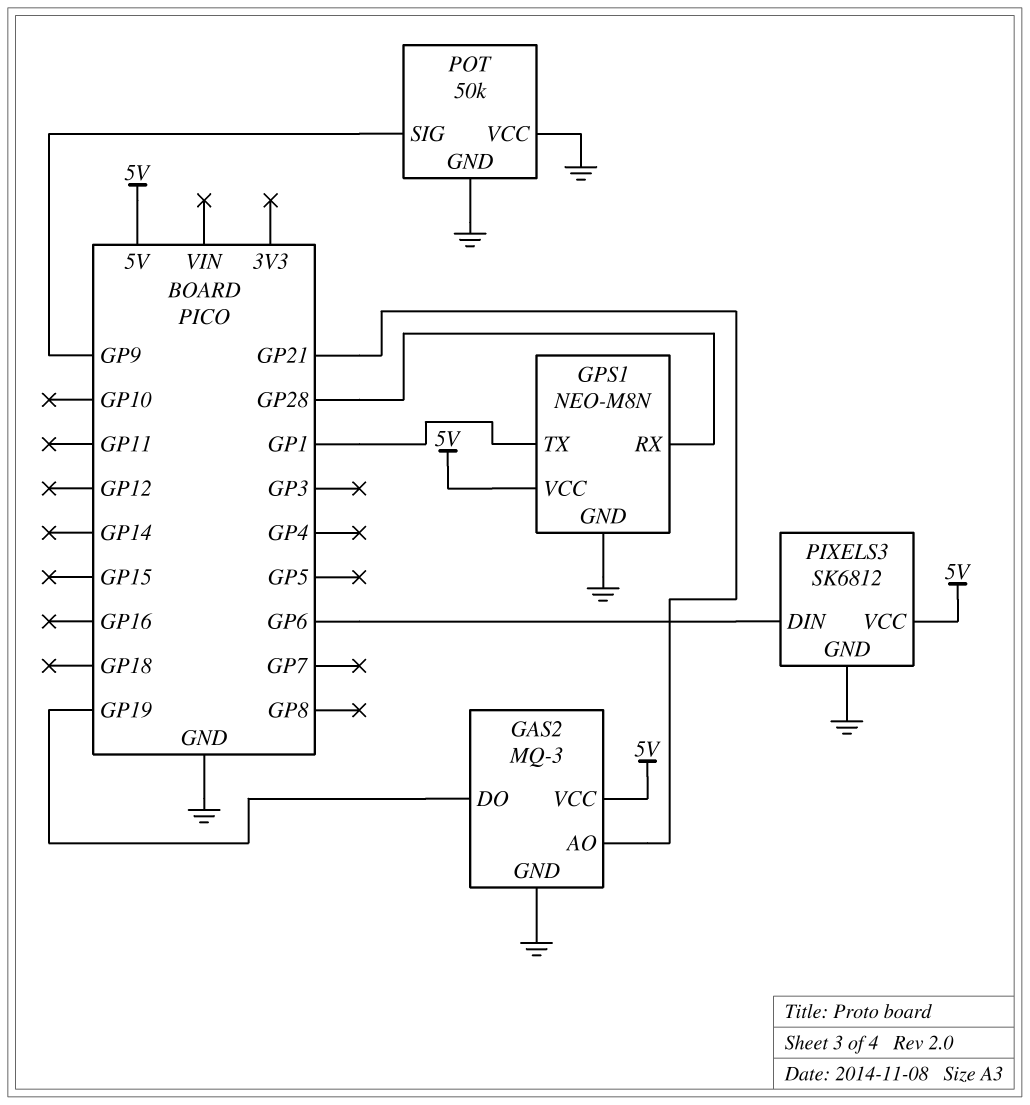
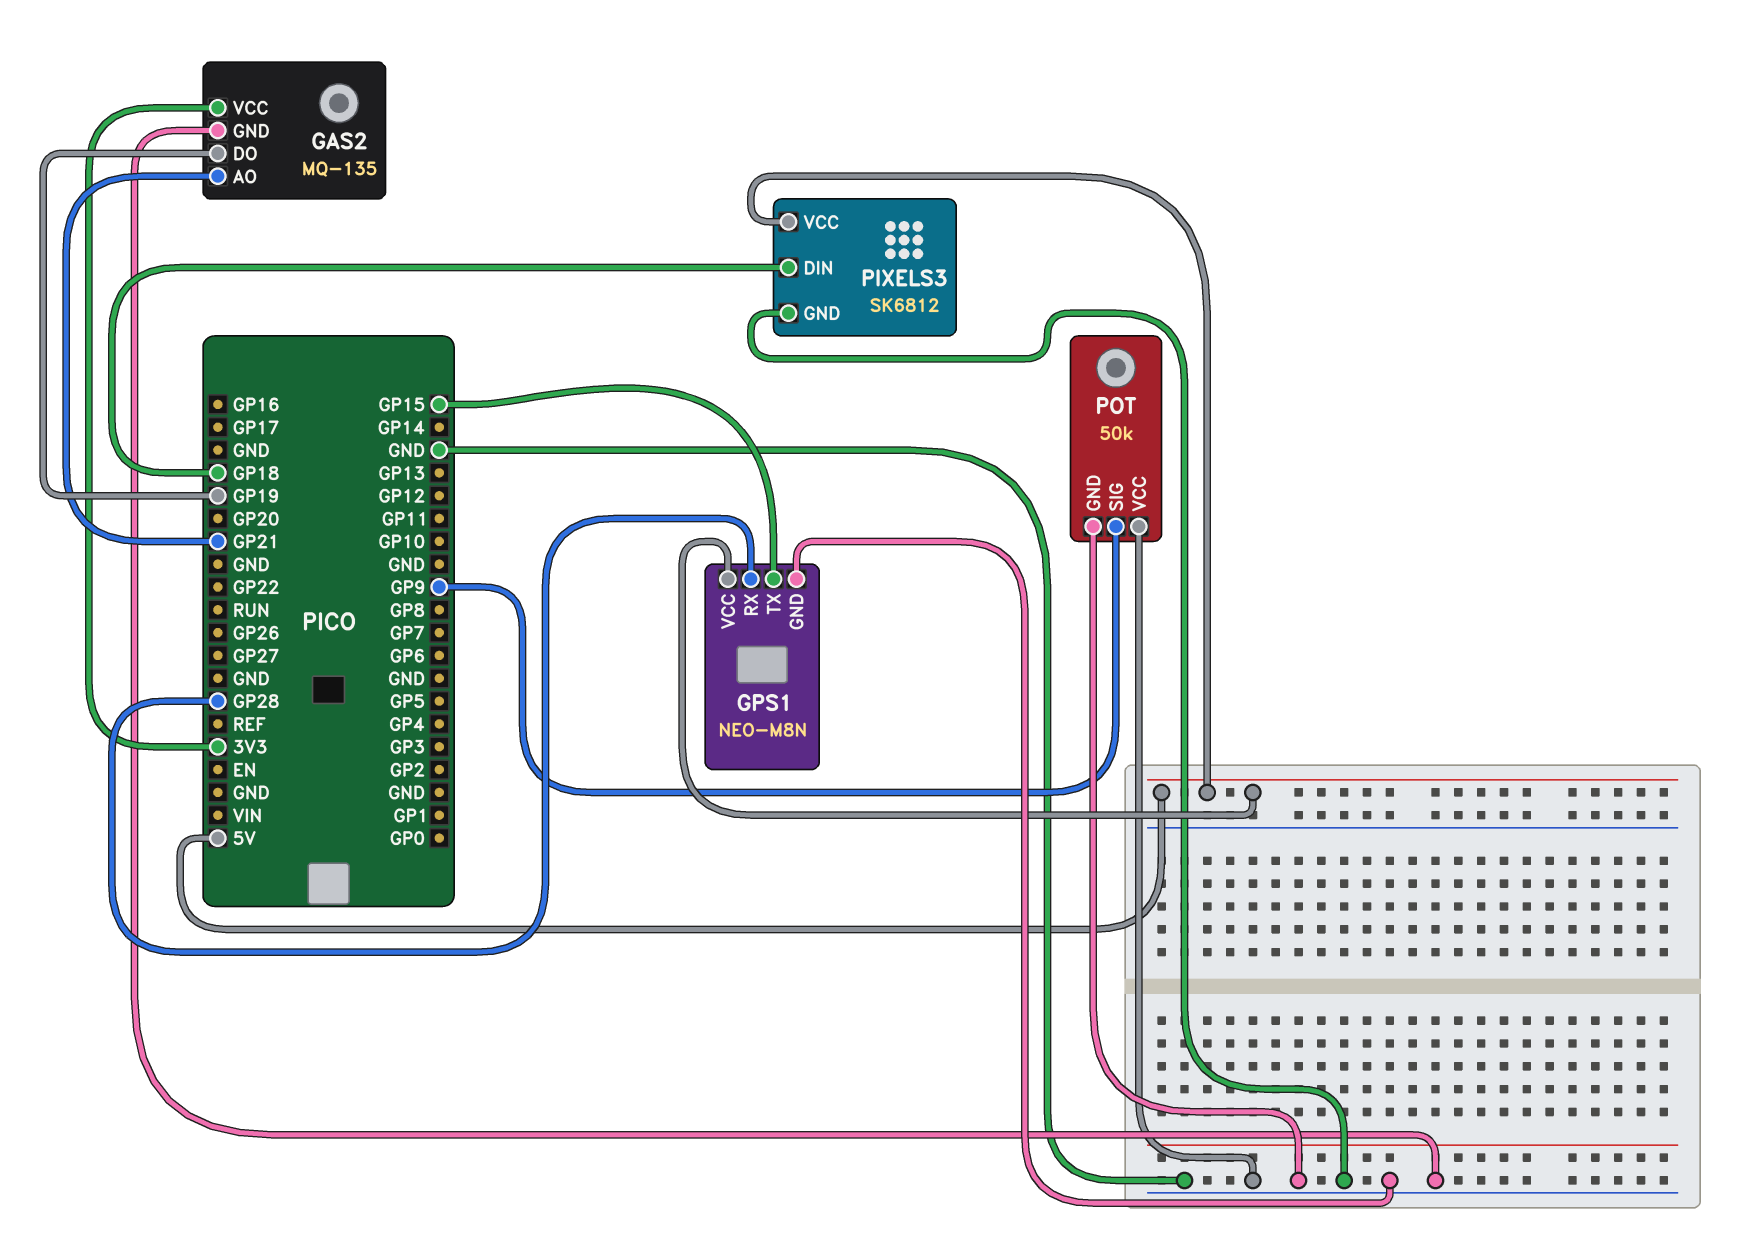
GAS2: MQ-3 -> MQ-135
GAS2 pin VCC: 5V -> 3V3
GPS1 pin TX: GP1 -> GP15
PIXELS3 pin DIN: GP6 -> GP18

